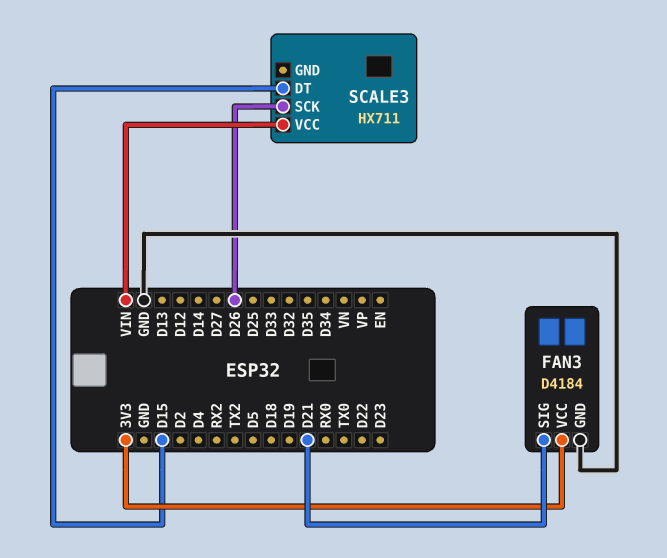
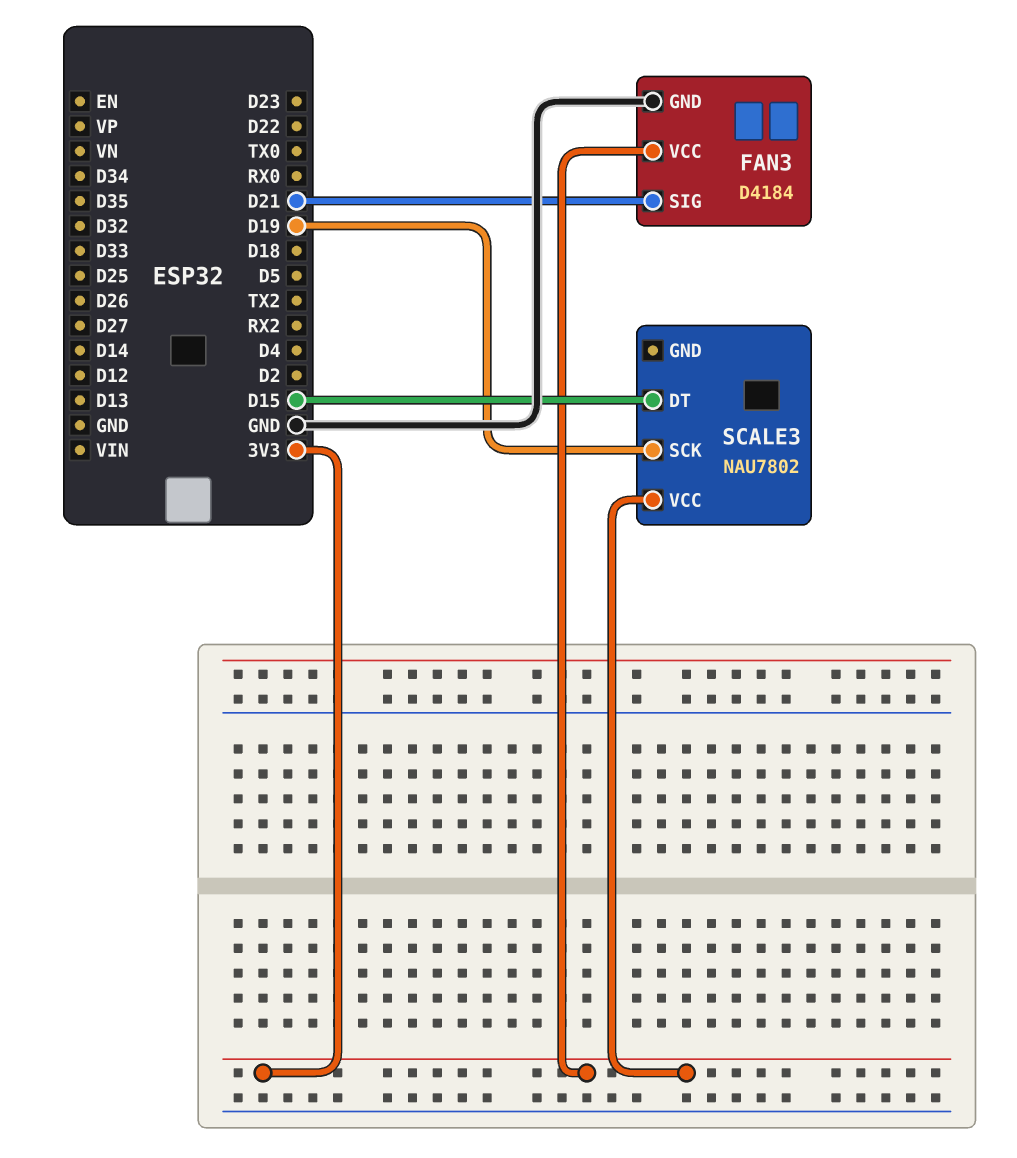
SCALE3: HX711 -> NAU7802
SCALE3 pin SCK: D26 -> D19
SCALE3 pin VCC: VIN -> 3V3

